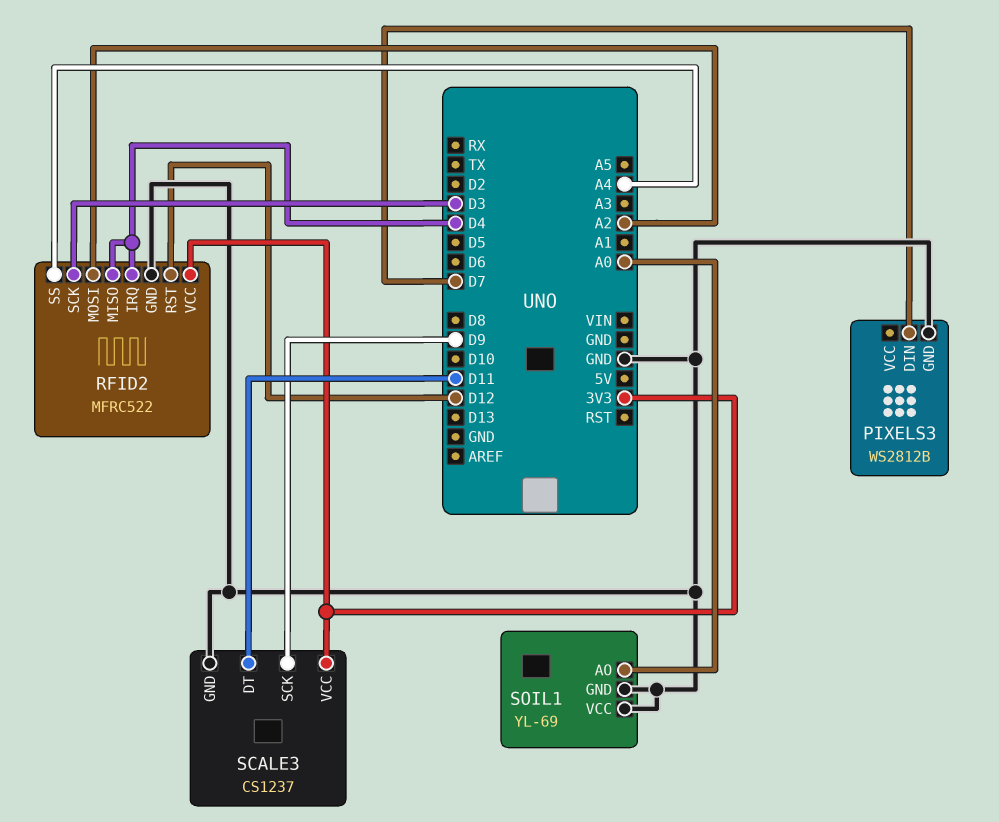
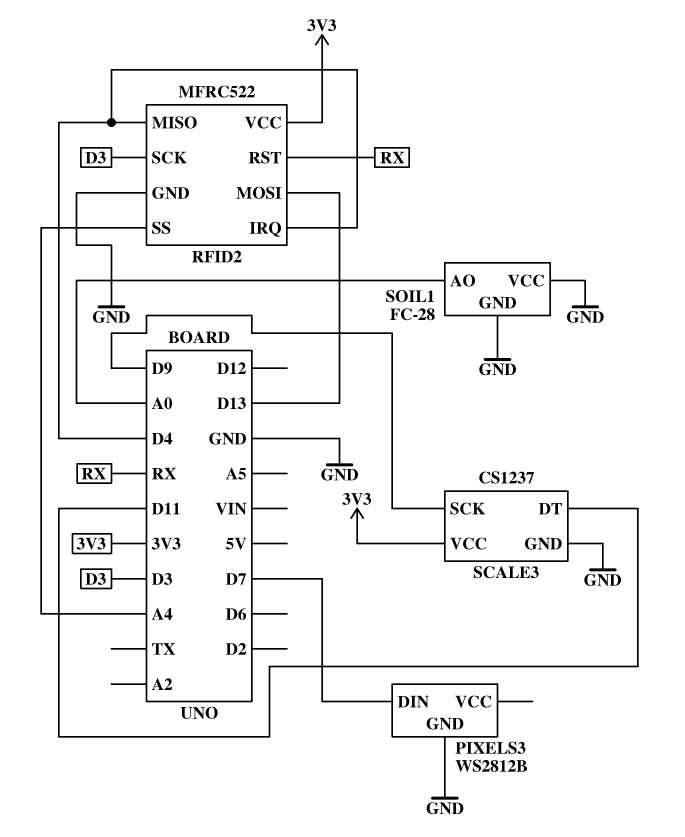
RFID2 pin MOSI: A2 -> D13
RFID2 pin RST: D12 -> RX
SOIL1: YL-69 -> FC-28

